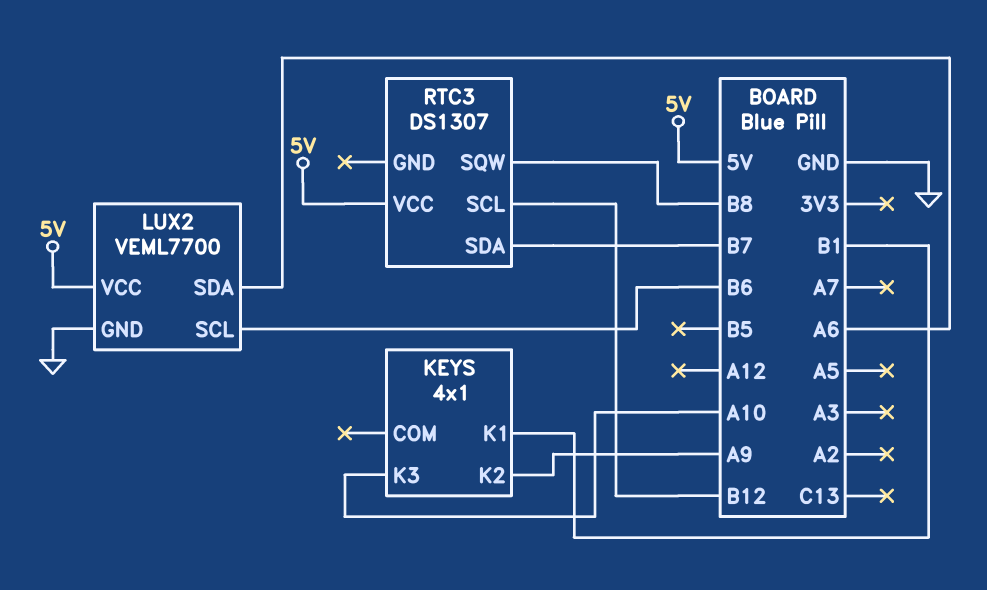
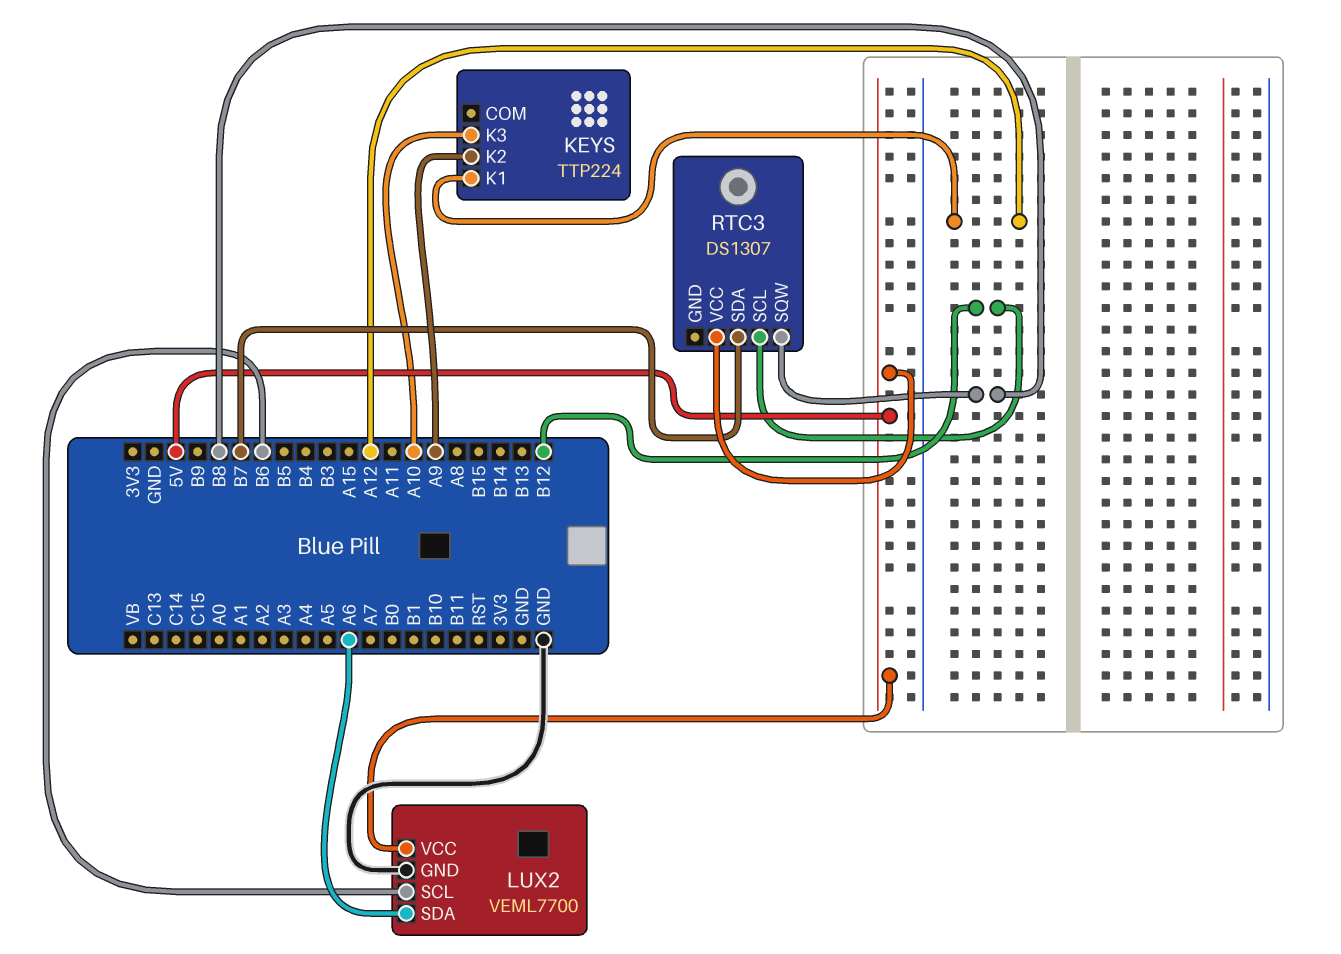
KEYS: 4x1 -> TTP224
KEYS pin K1: B1 -> A12

